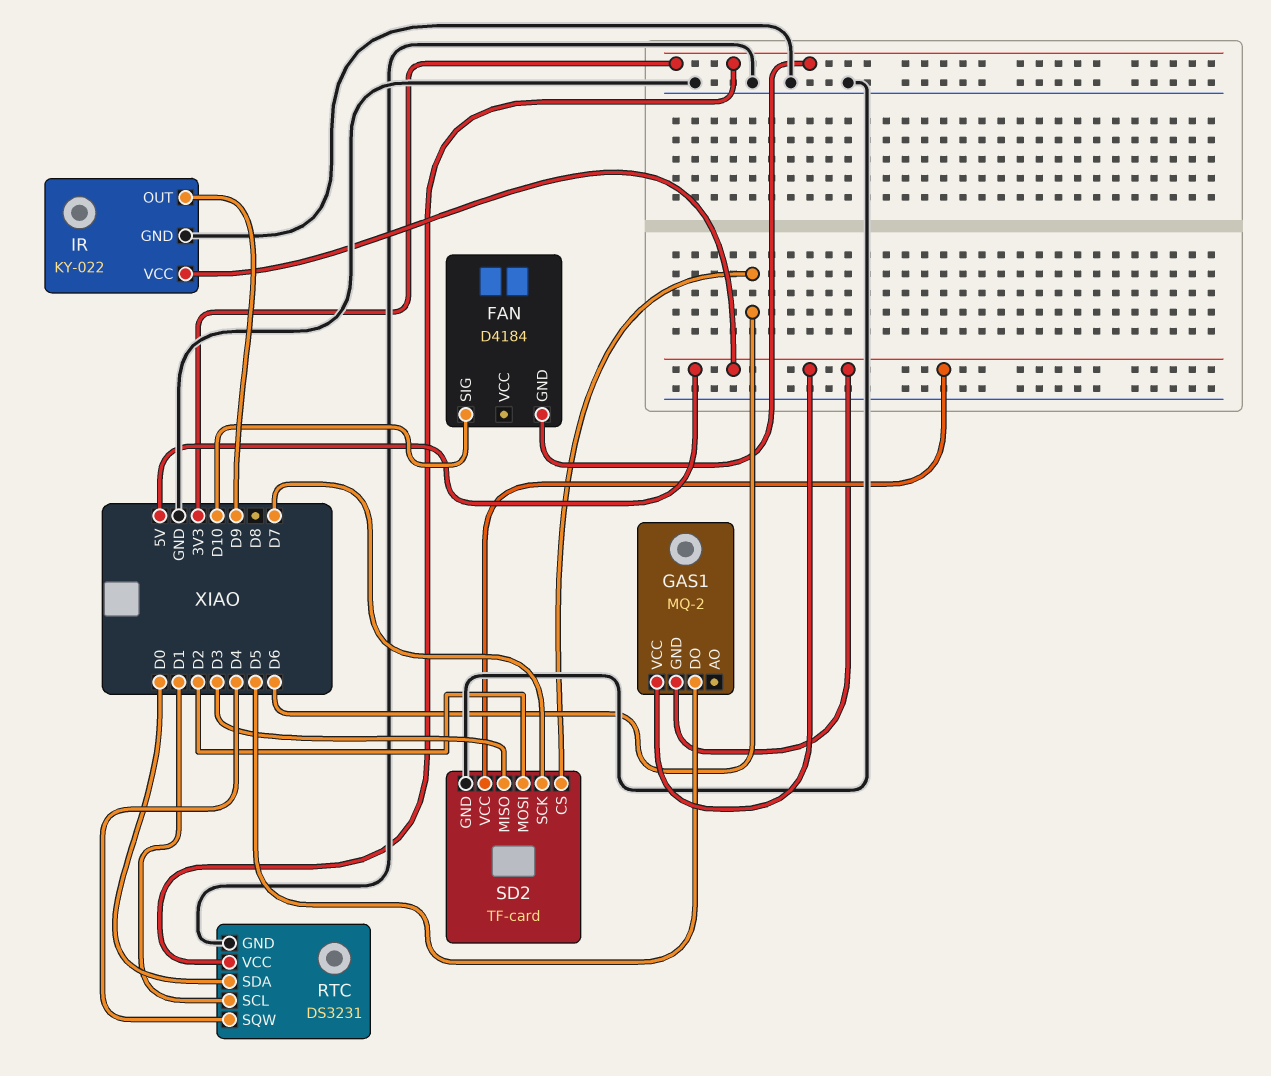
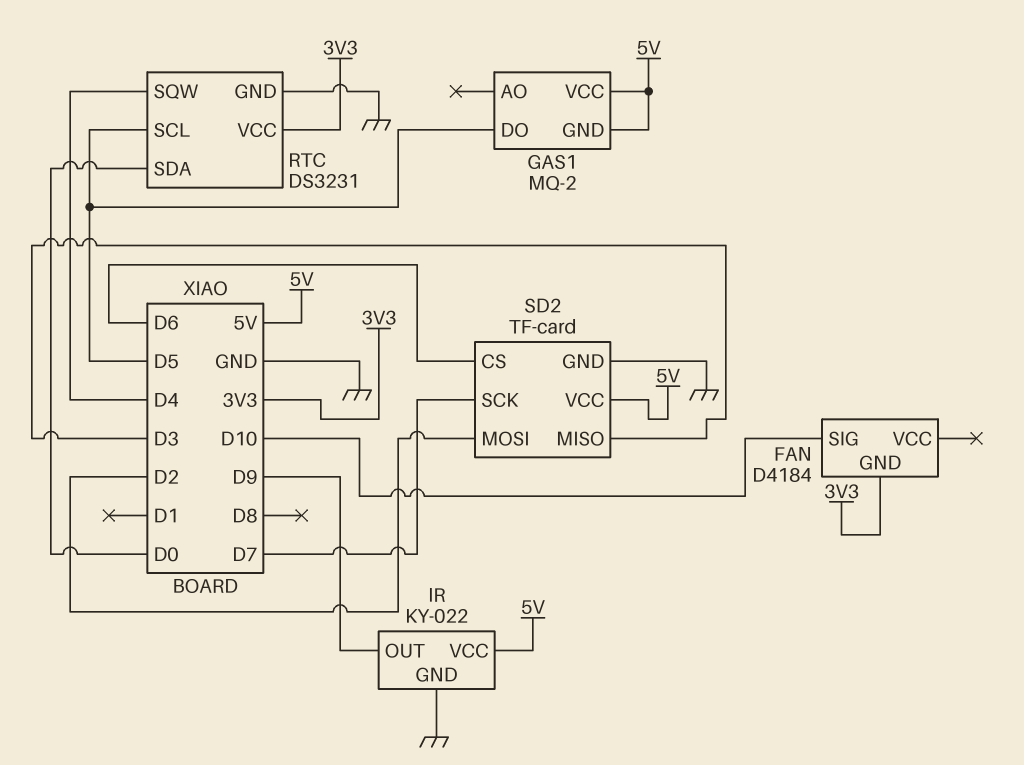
RTC pin SCL: D1 -> D5

